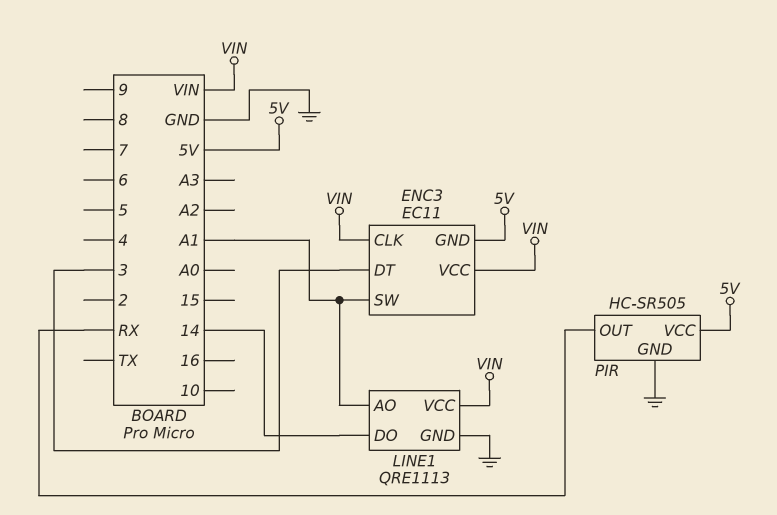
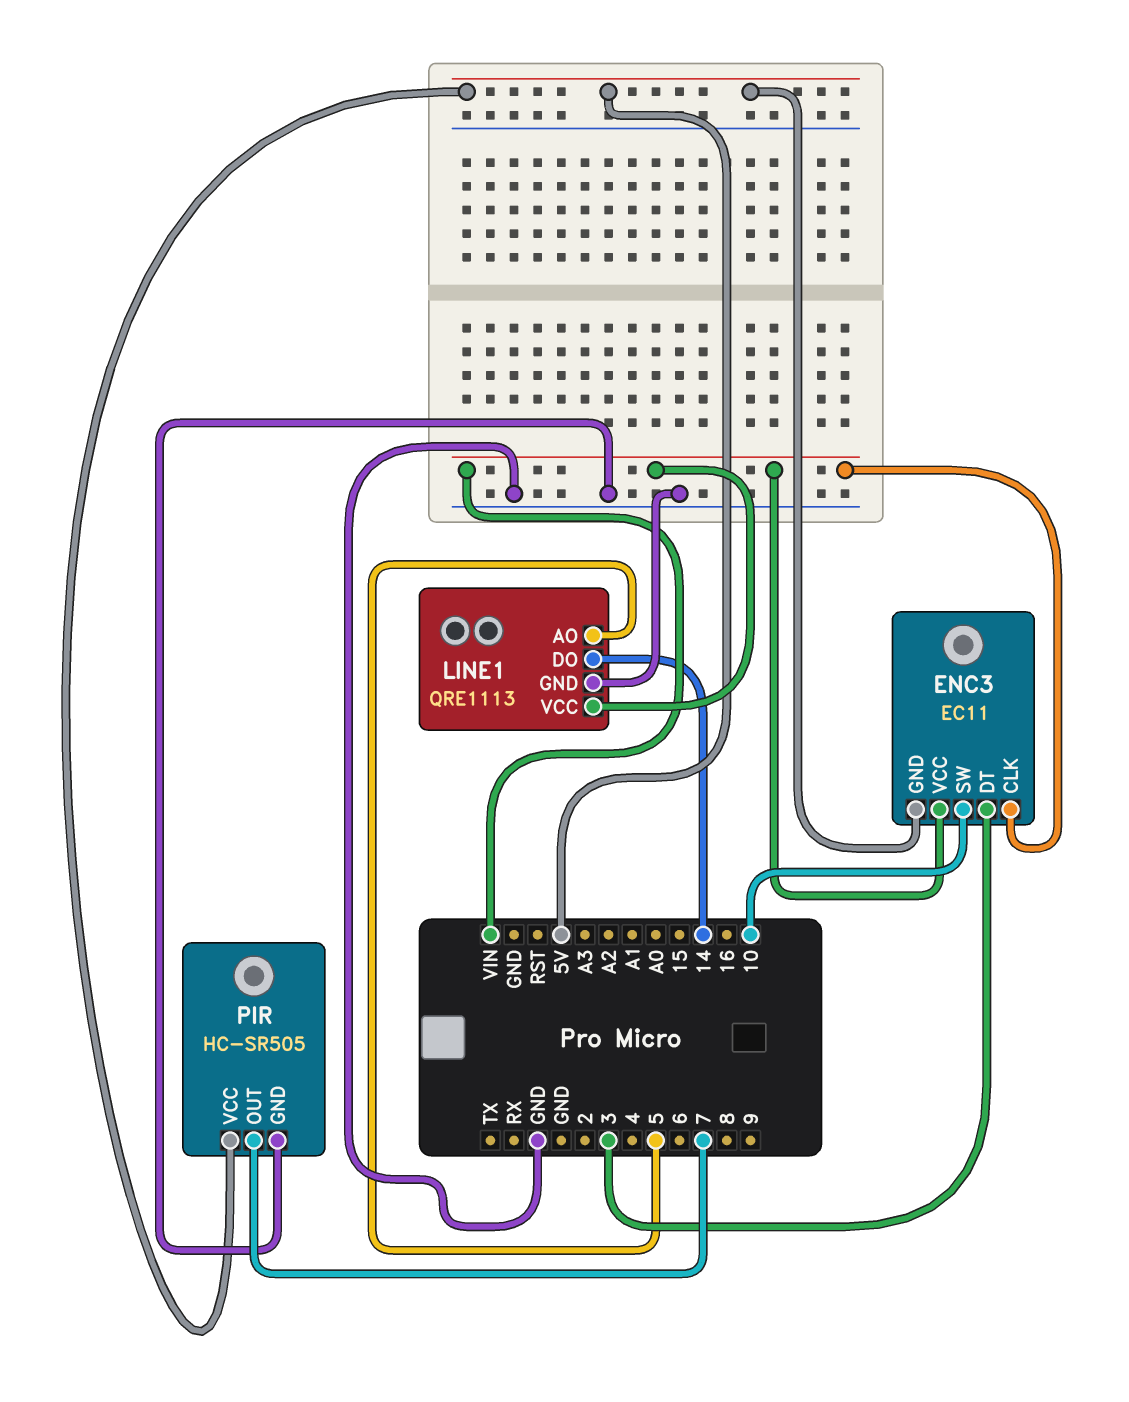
ENC3 pin SW: A1 -> 10
LINE1 pin AO: A1 -> 5
PIR pin OUT: RX -> 7

